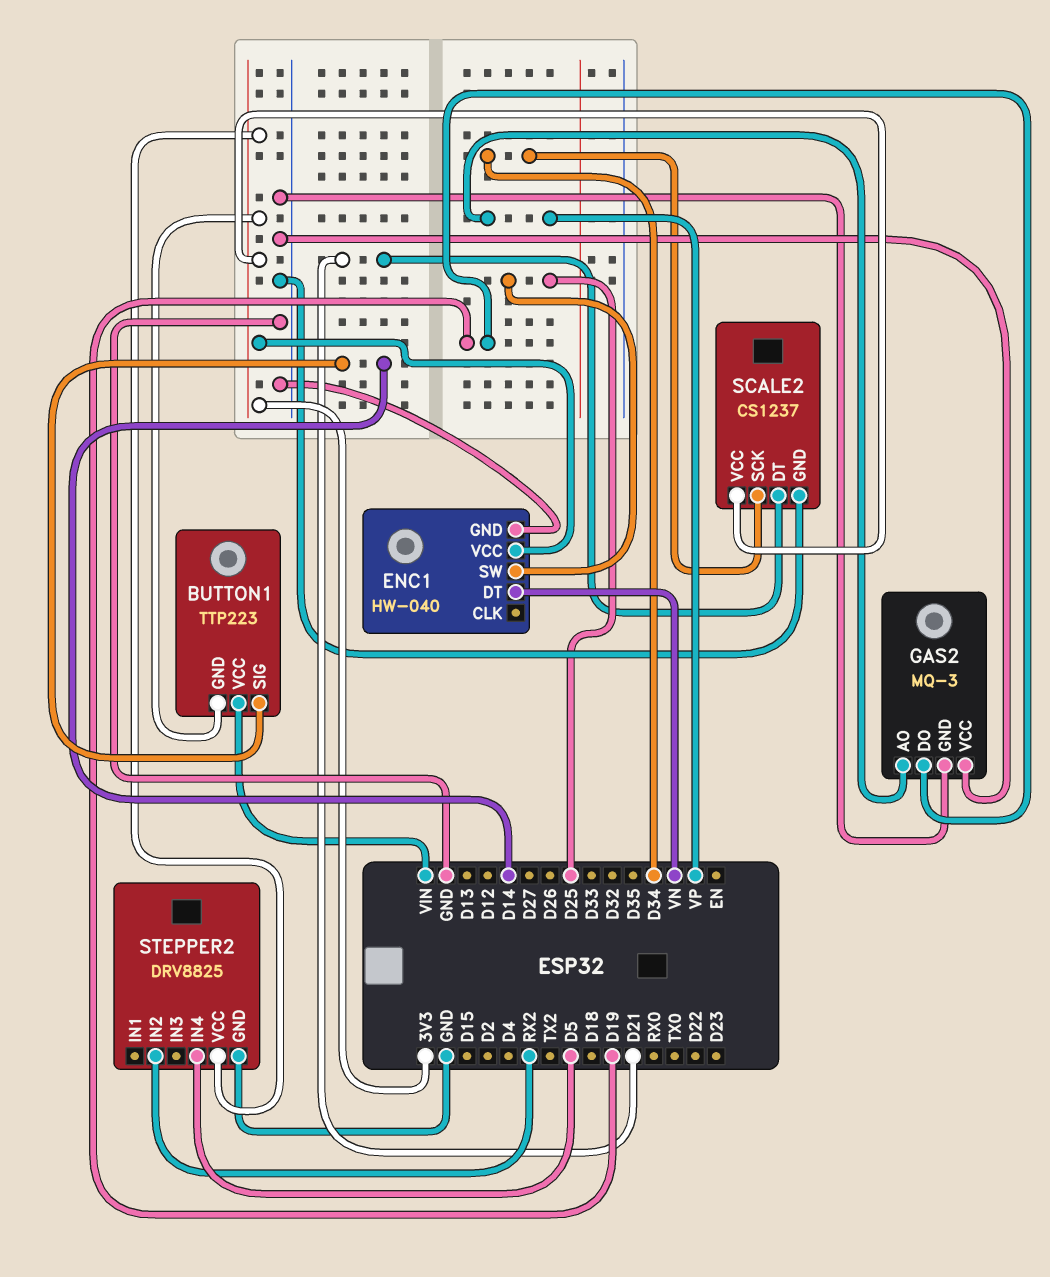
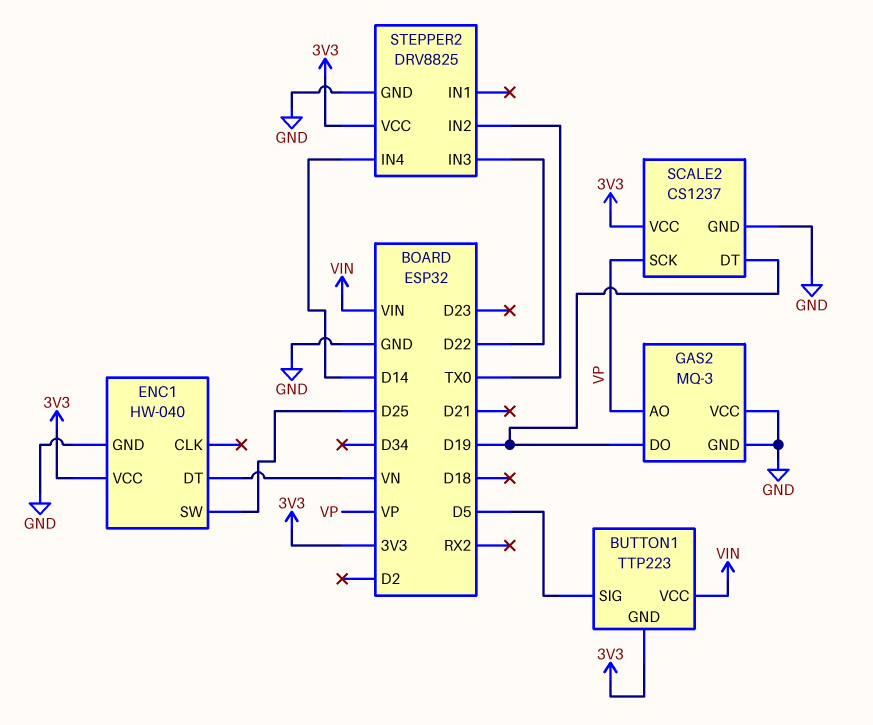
BUTTON1 pin SIG: D14 -> D5
SCALE2 pin DT: D21 -> D19
SCALE2 pin SCK: D34 -> VP
STEPPER2 pin IN2: RX2 -> TX0
STEPPER2 pin IN3: none -> D22
STEPPER2 pin IN4: D5 -> D14

